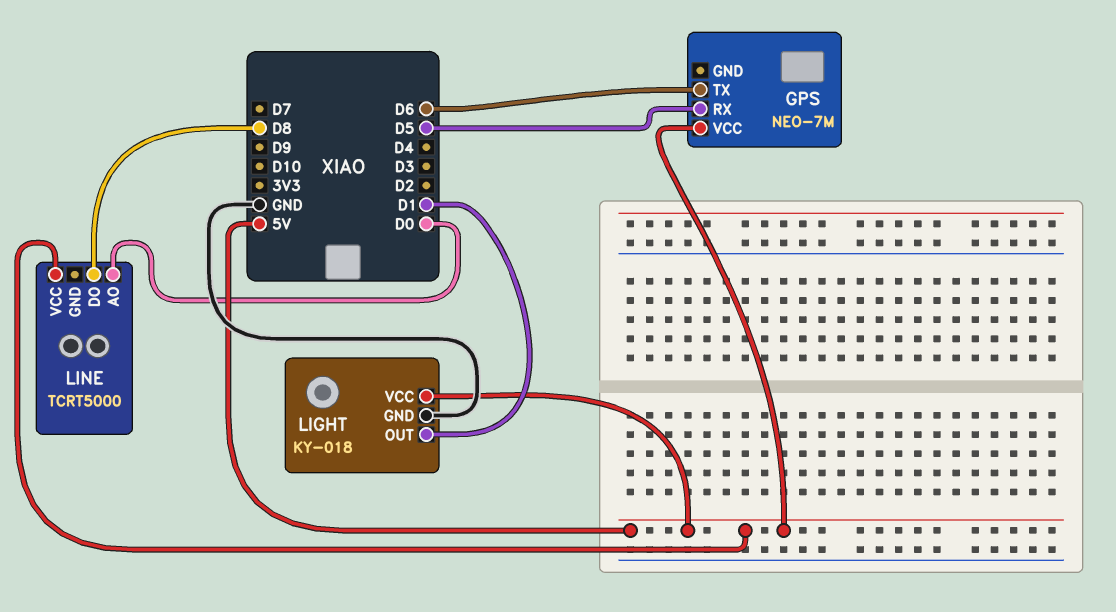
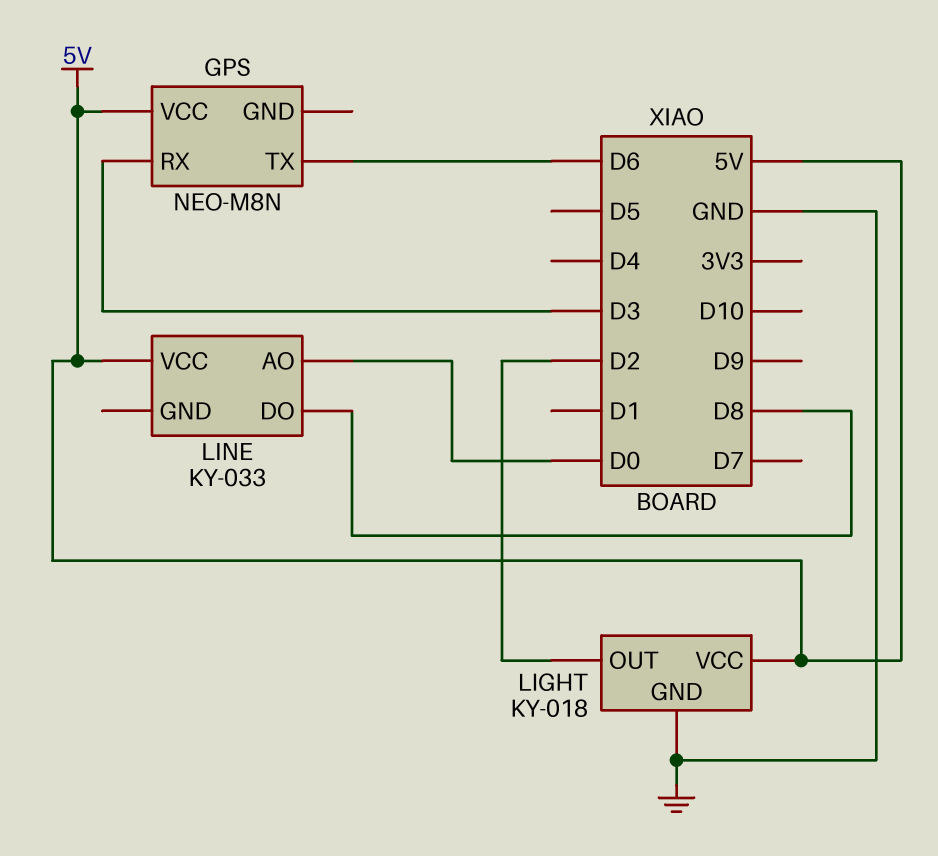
GPS: NEO-7M -> NEO-M8N
GPS pin RX: D5 -> D3
LIGHT pin OUT: D1 -> D2
LINE: TCRT5000 -> KY-033

